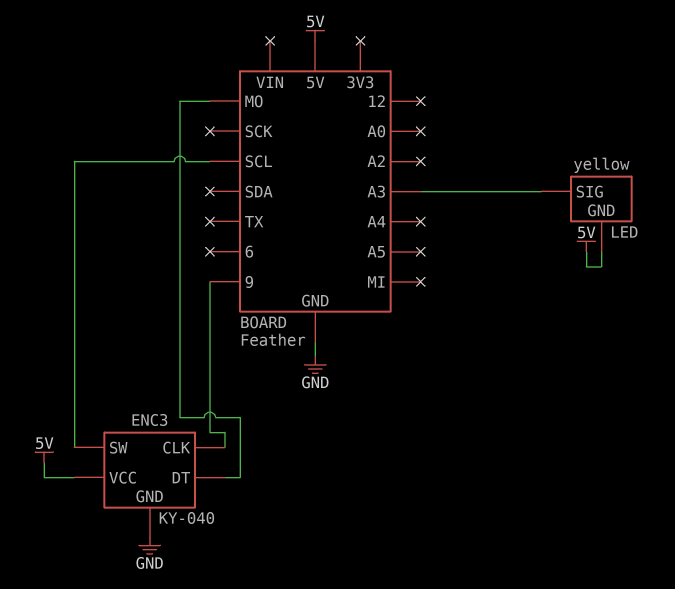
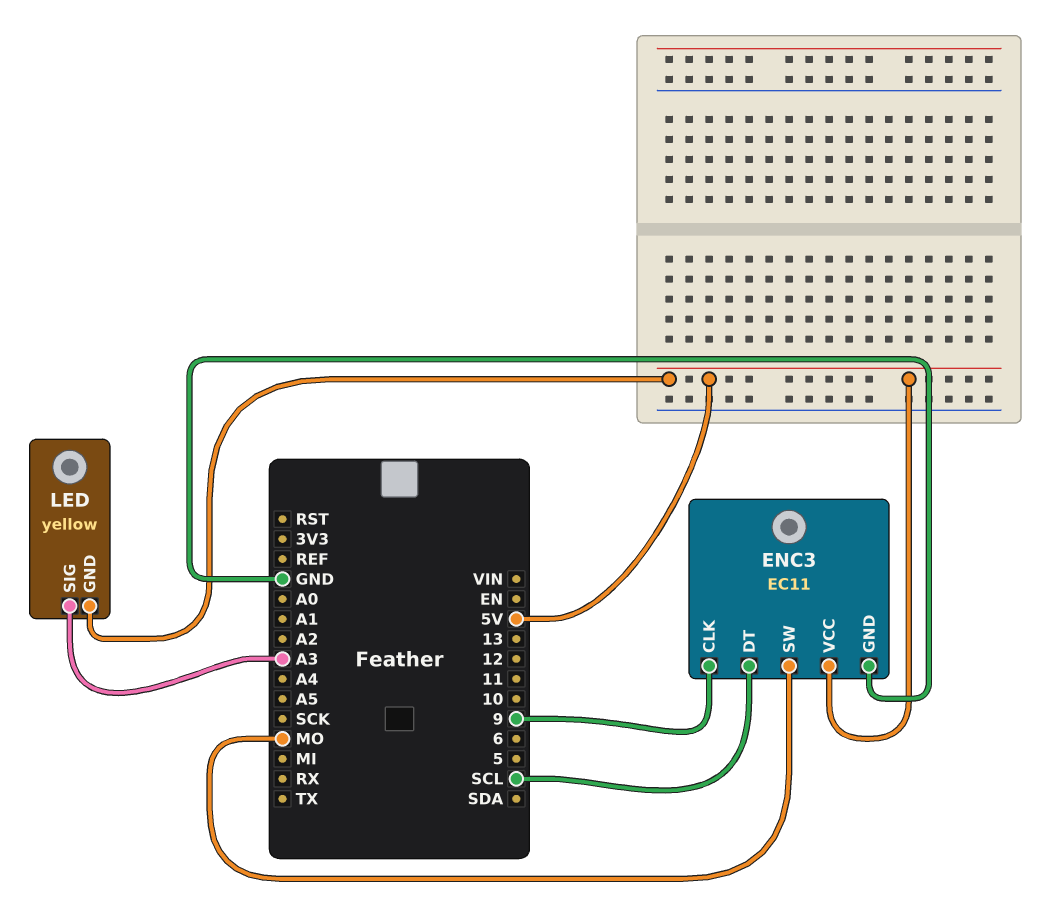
ENC3: KY-040 -> EC11
ENC3 pin DT: MO -> SCL
ENC3 pin SW: SCL -> MO

